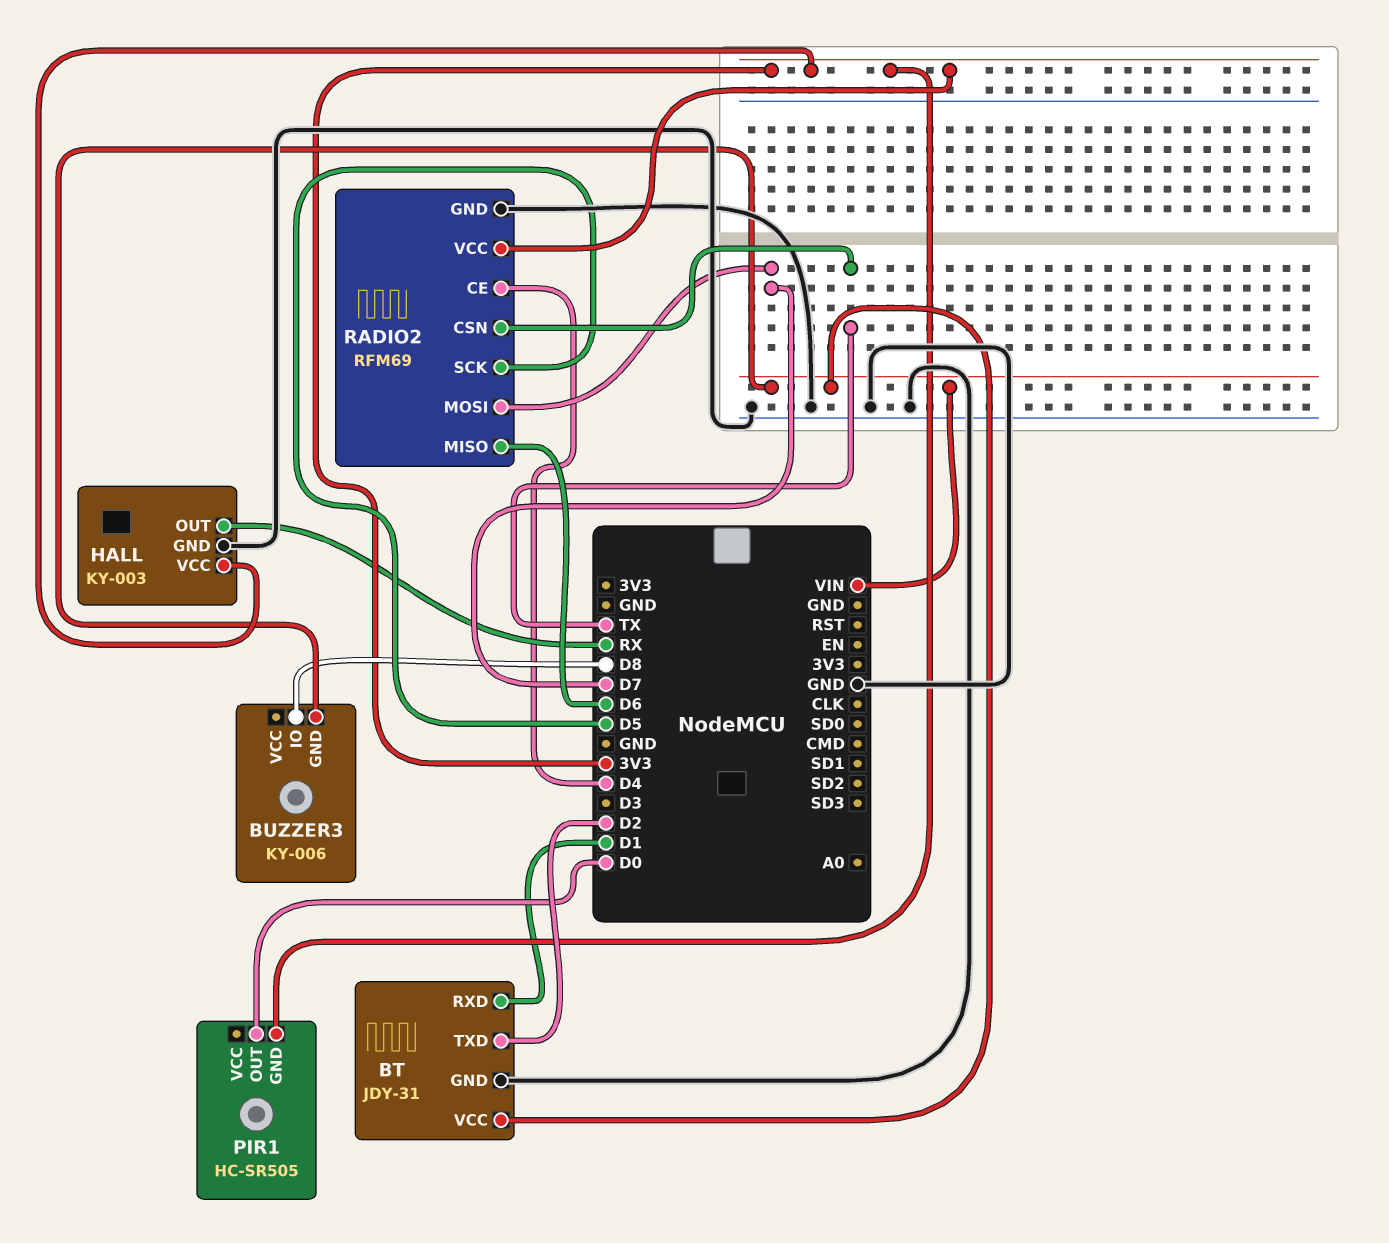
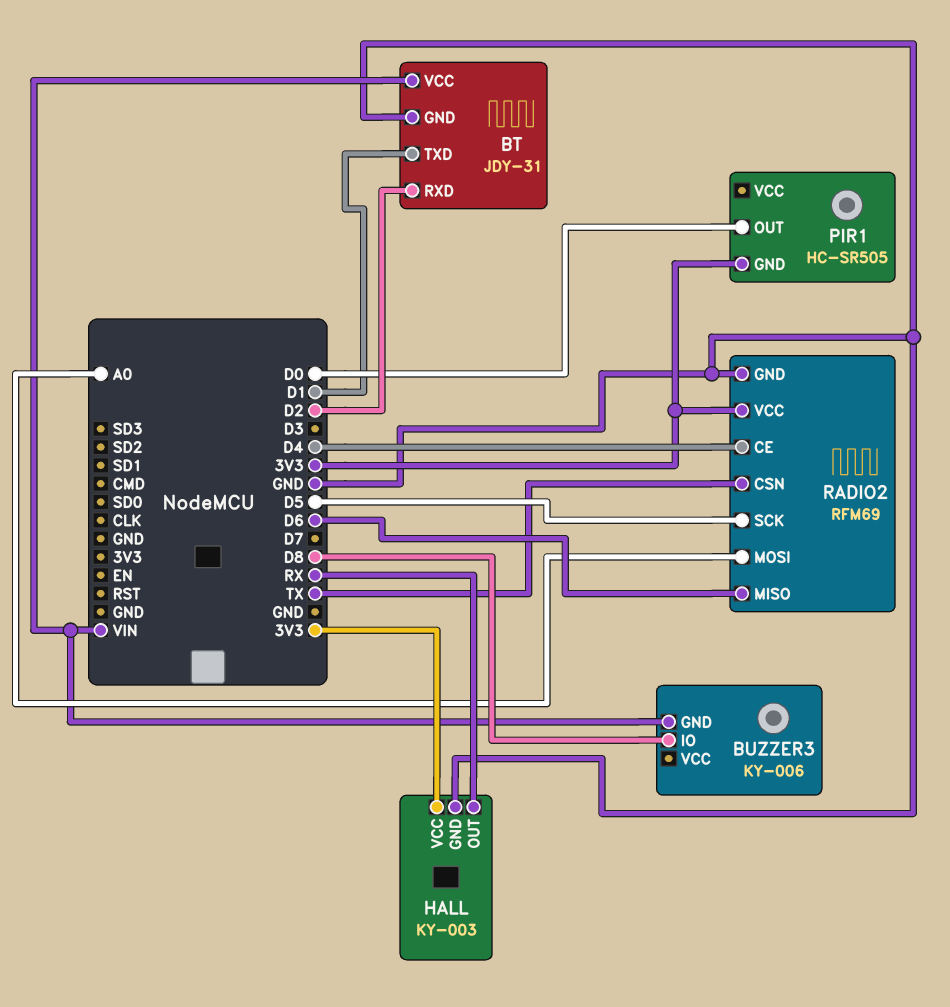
BT pin RXD: D1 -> D2
BT pin TXD: D2 -> D1
RADIO2 pin MOSI: D7 -> A0

